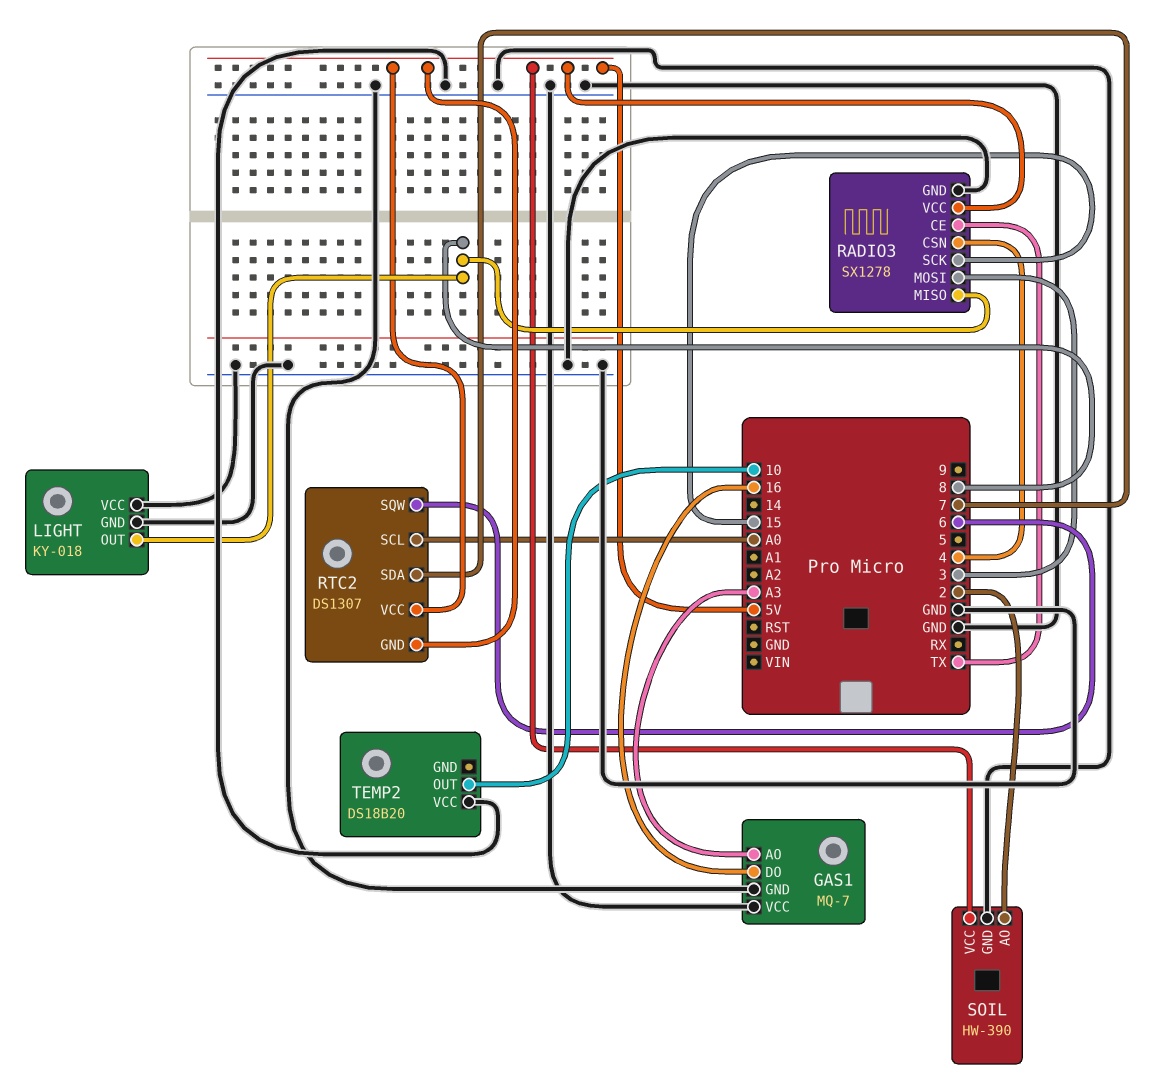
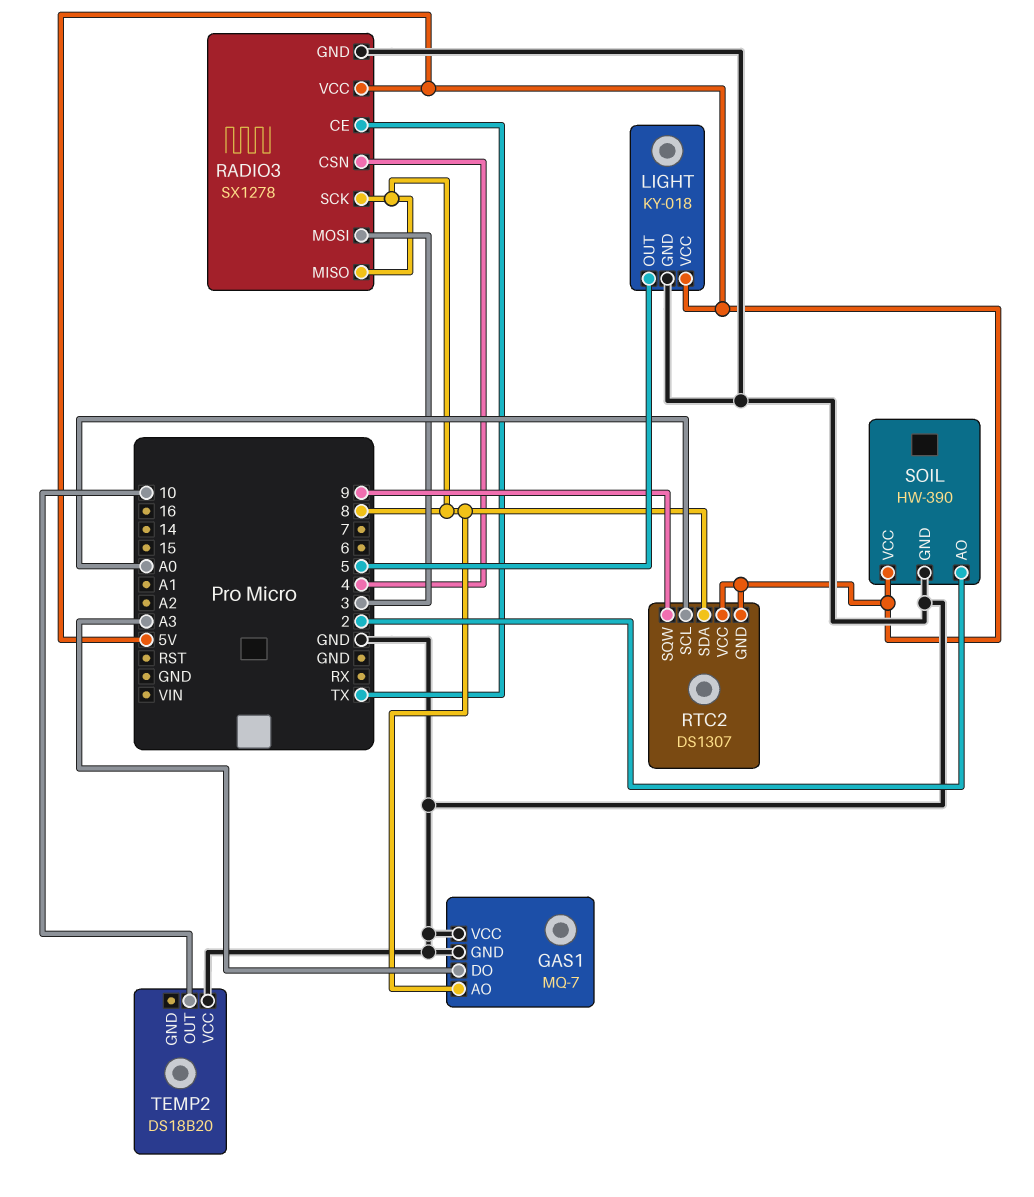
GAS1 pin AO: A3 -> 8
GAS1 pin DO: 16 -> A3
LIGHT pin OUT: 8 -> 5
LIGHT pin VCC: GND -> 5V
RADIO3 pin SCK: 15 -> 8
RTC2 pin SDA: 7 -> 8
RTC2 pin SQW: 6 -> 9

